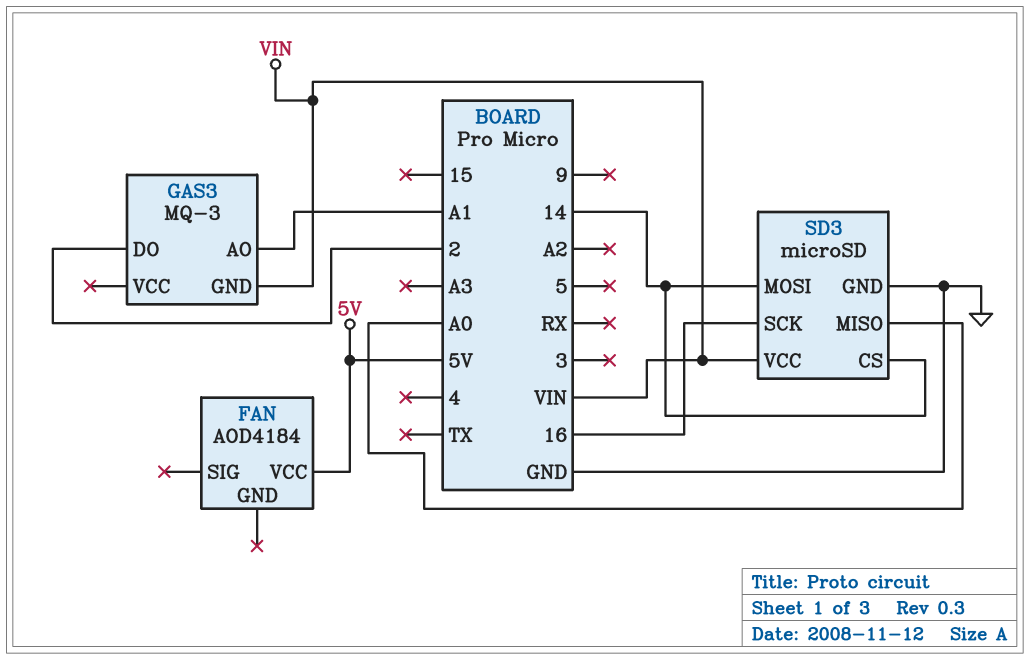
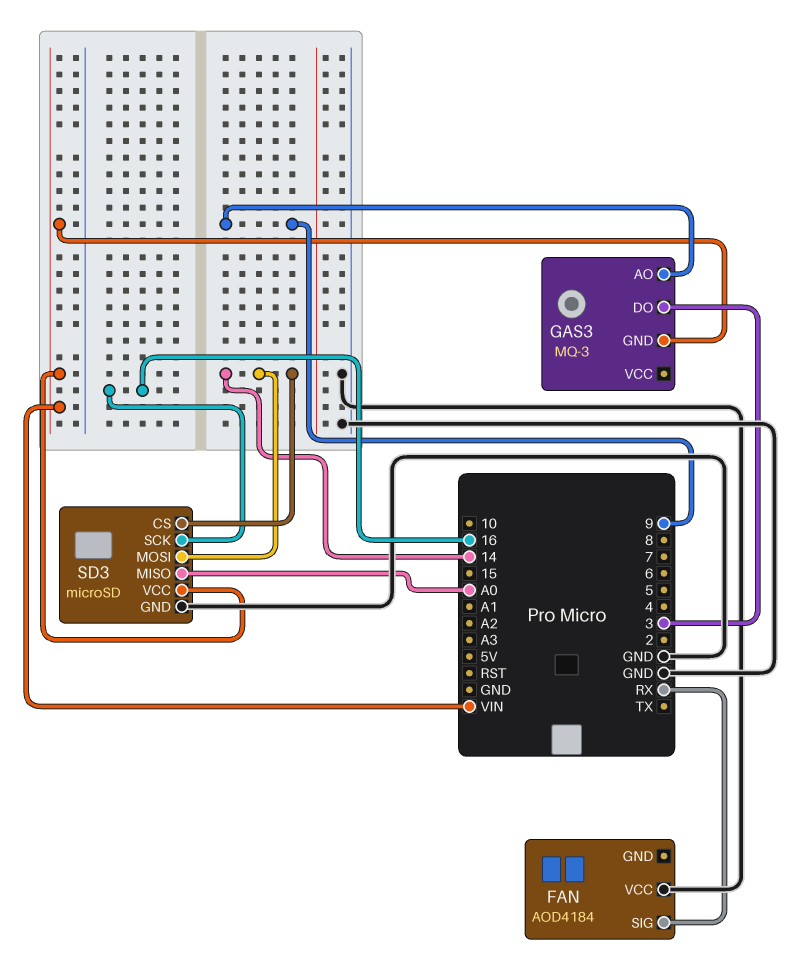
FAN pin SIG: none -> RX
FAN pin VCC: 5V -> GND
GAS3 pin AO: A1 -> 9
GAS3 pin DO: 2 -> 3

